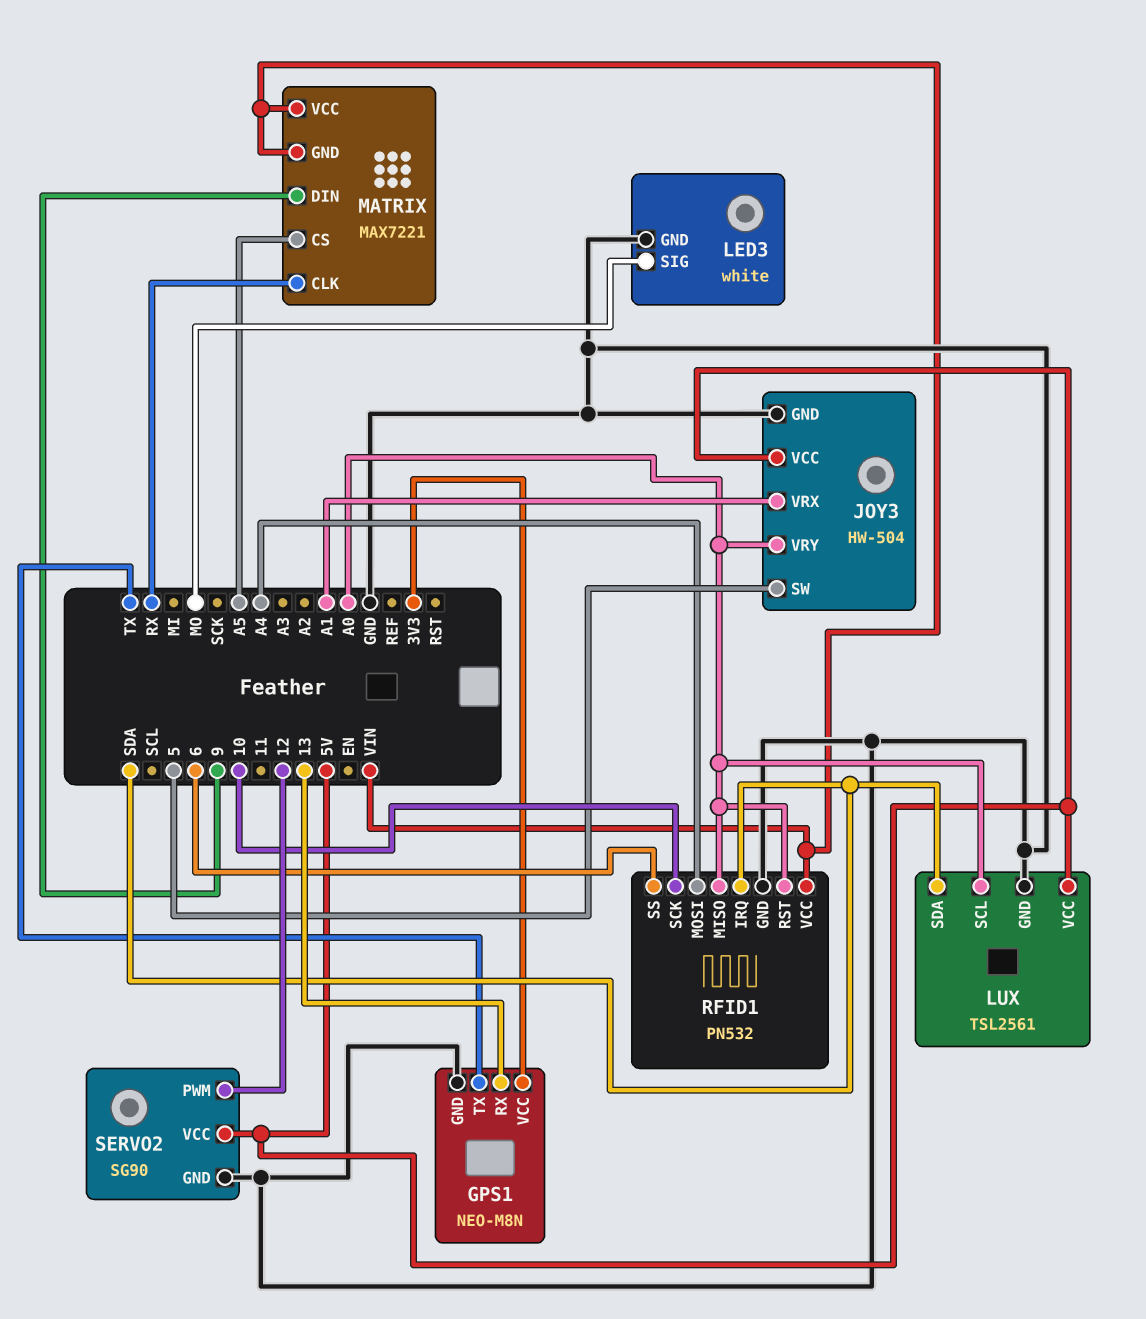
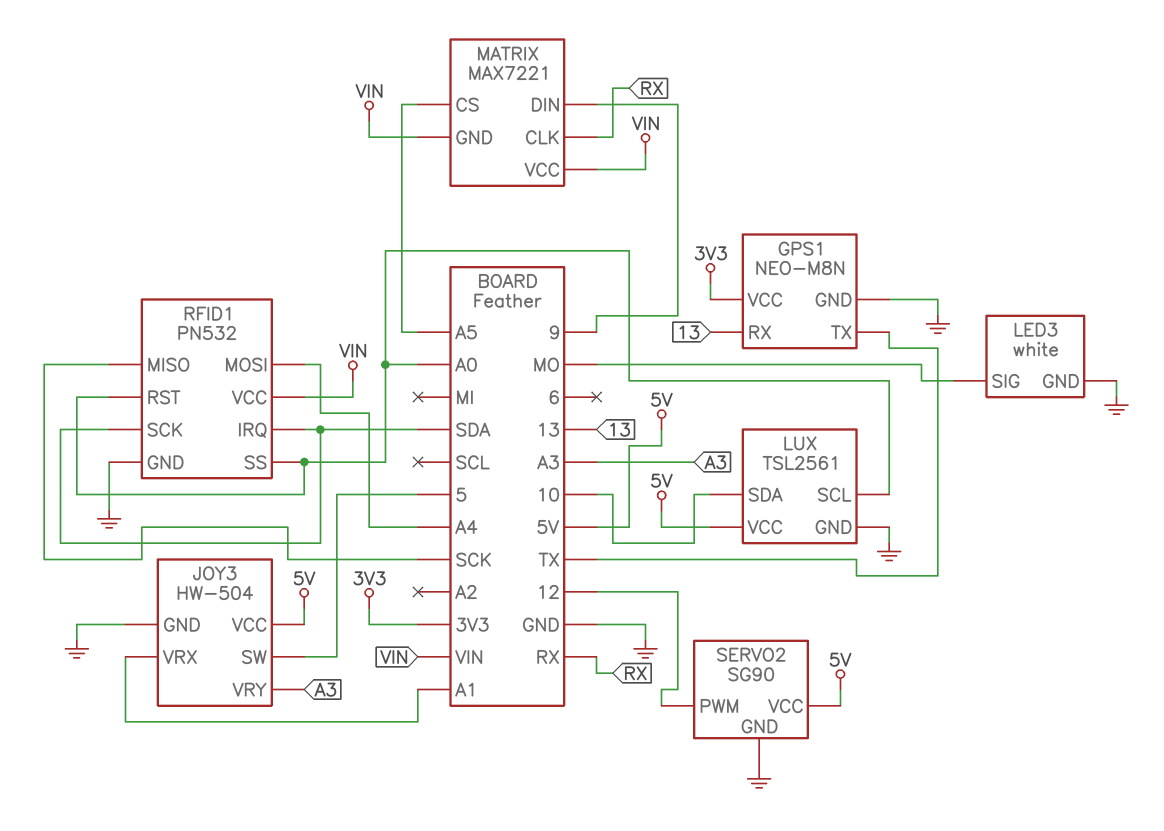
JOY3 pin VRY: A0 -> A3
LUX pin SDA: SDA -> 10
RFID1 pin MISO: A0 -> SCK
RFID1 pin SCK: 10 -> SDA
RFID1 pin SS: 6 -> A0

